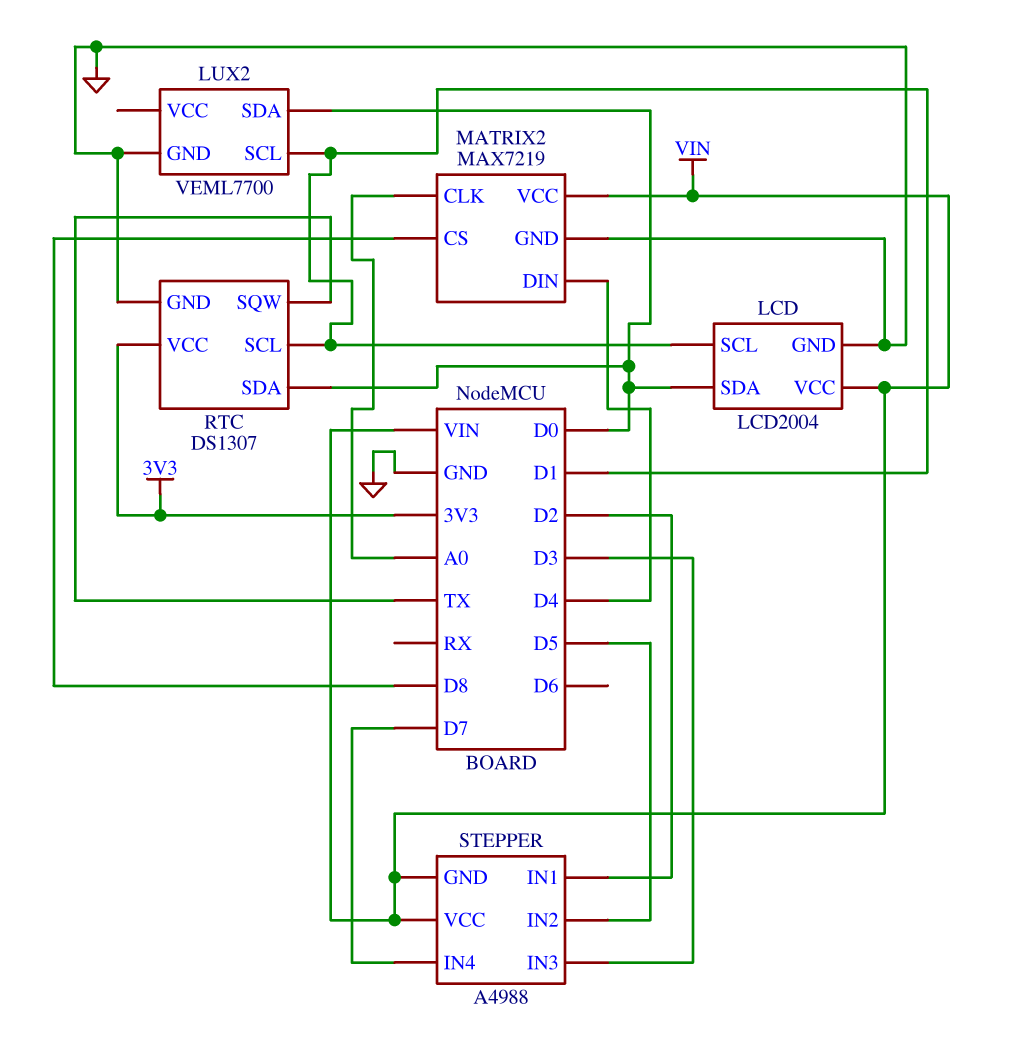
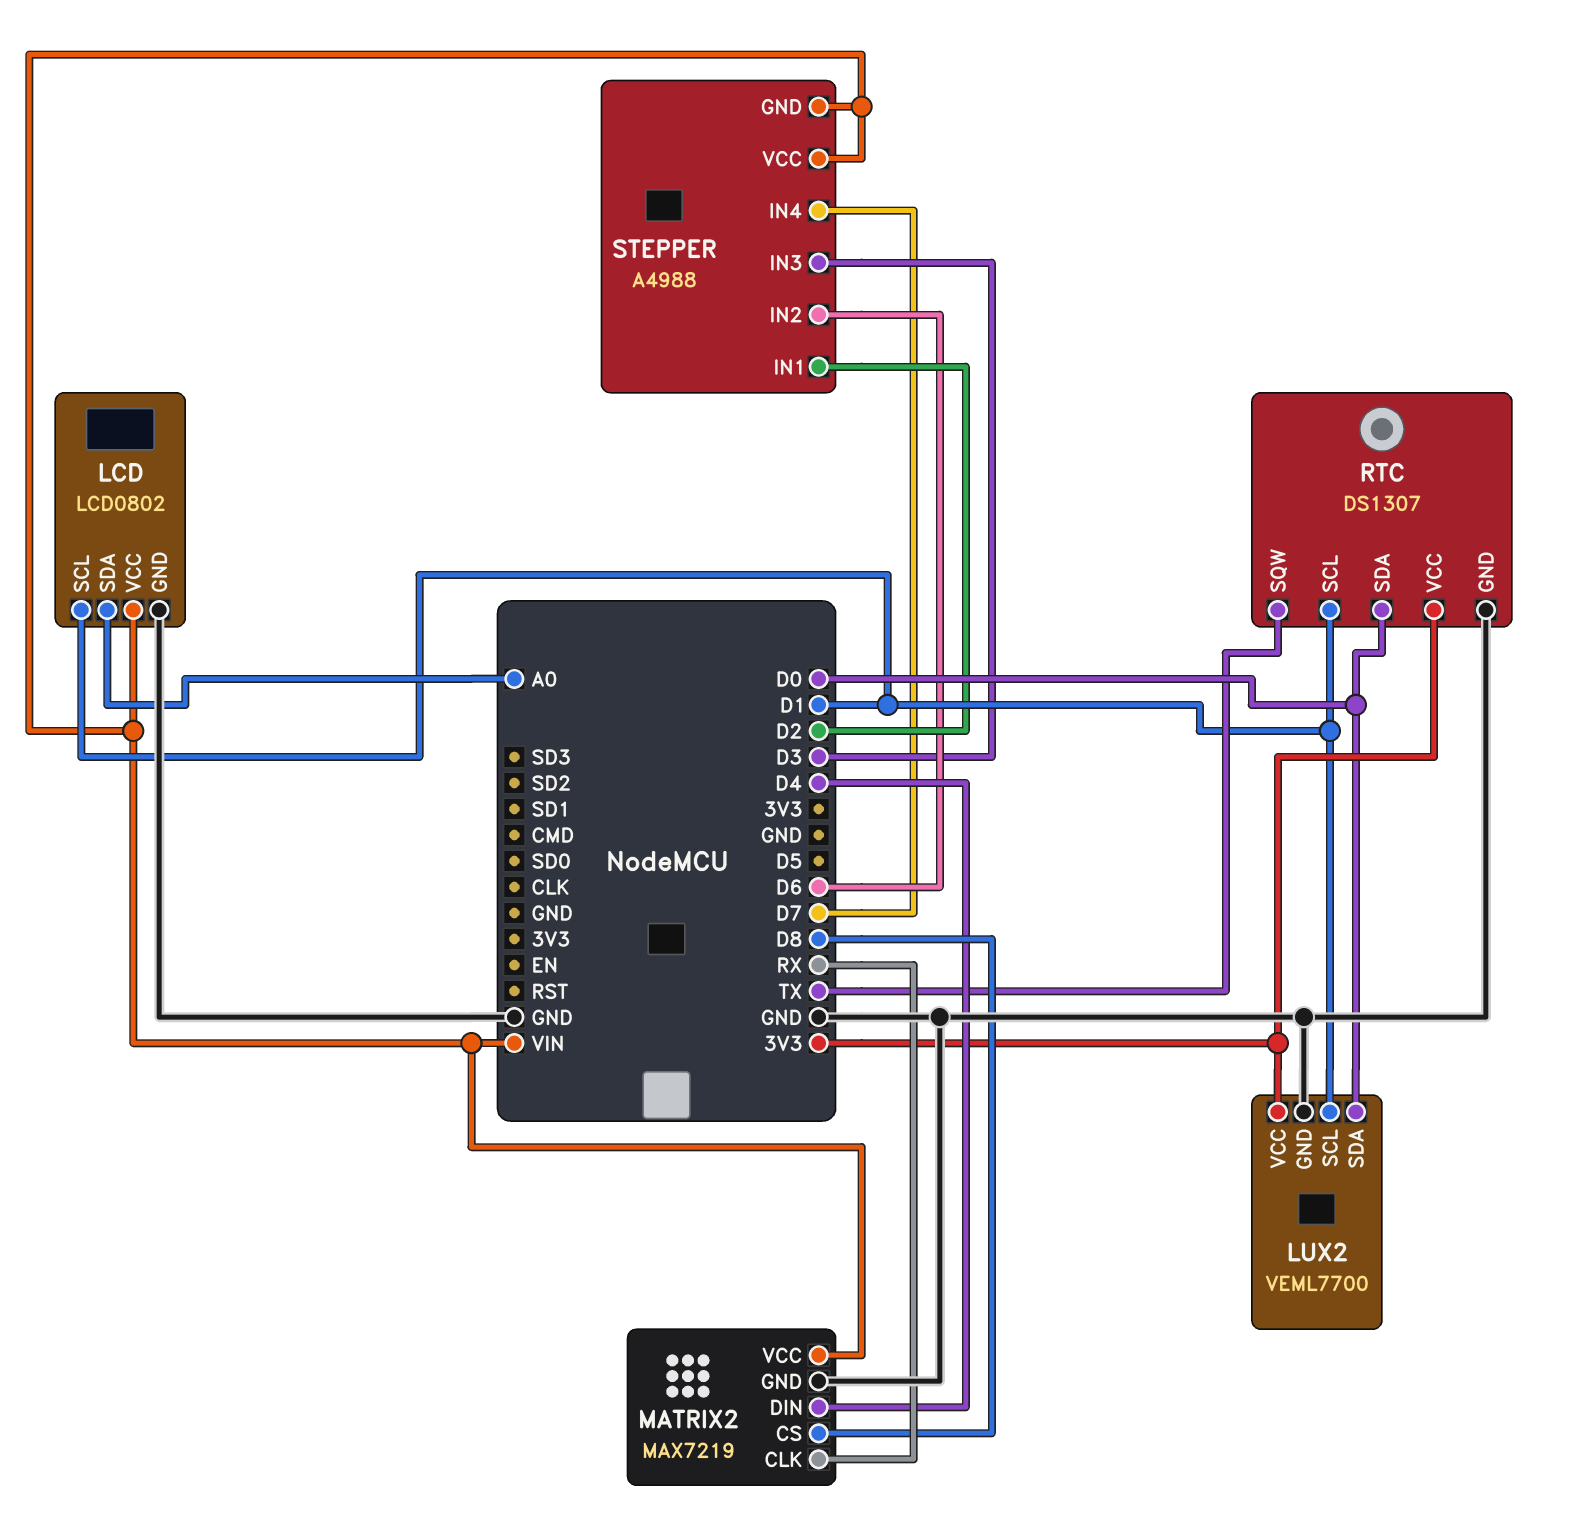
LCD: LCD2004 -> LCD0802
LCD pin SDA: D0 -> A0
LUX2 pin VCC: none -> 3V3
MATRIX2 pin CLK: A0 -> RX
STEPPER pin IN2: D5 -> D6

